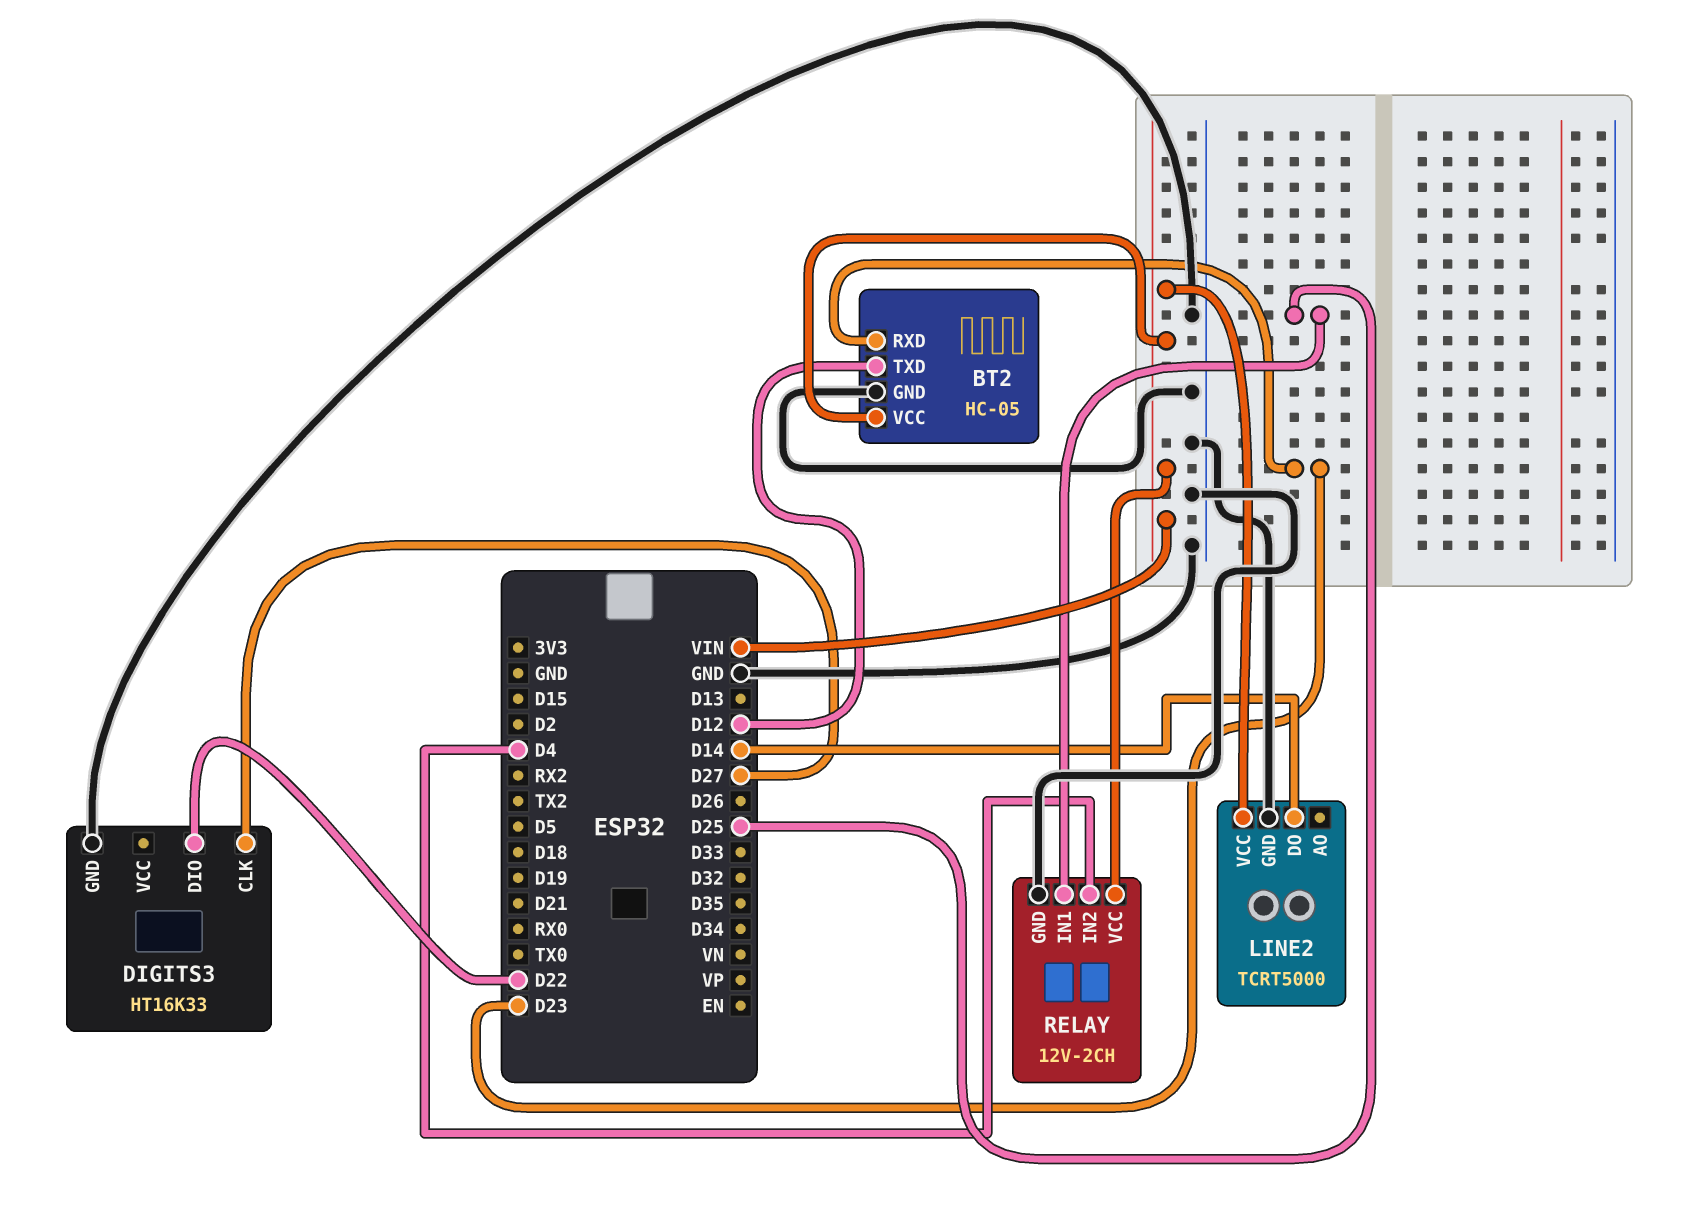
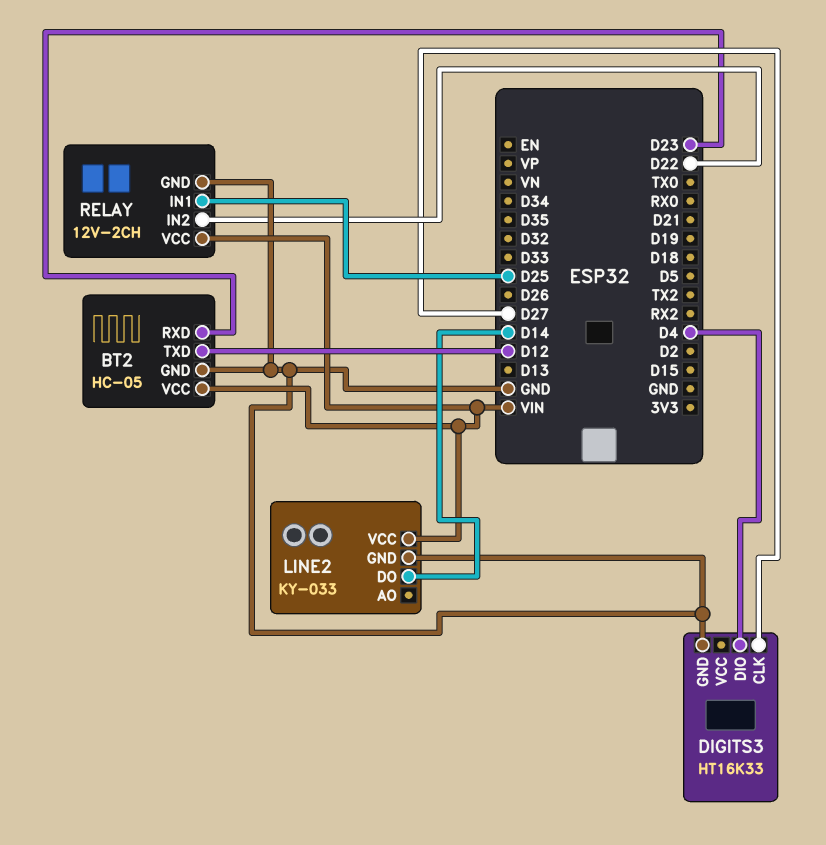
DIGITS3 pin DIO: D22 -> D4
LINE2: TCRT5000 -> KY-033
RELAY pin IN2: D4 -> D22

